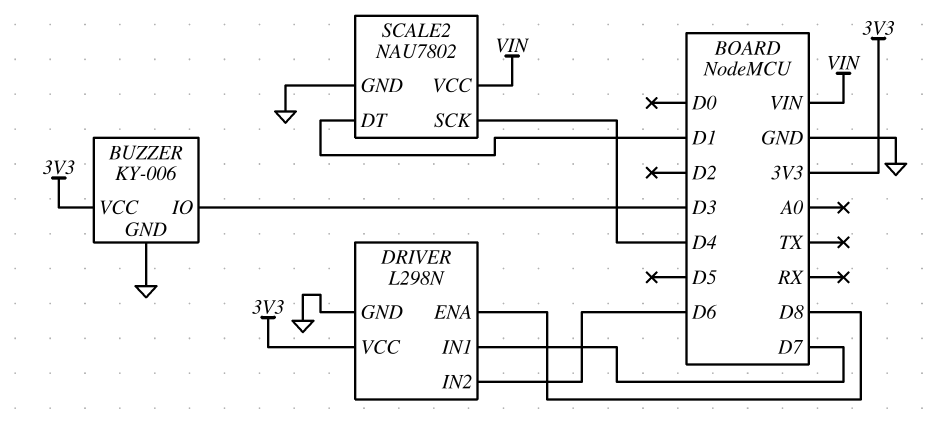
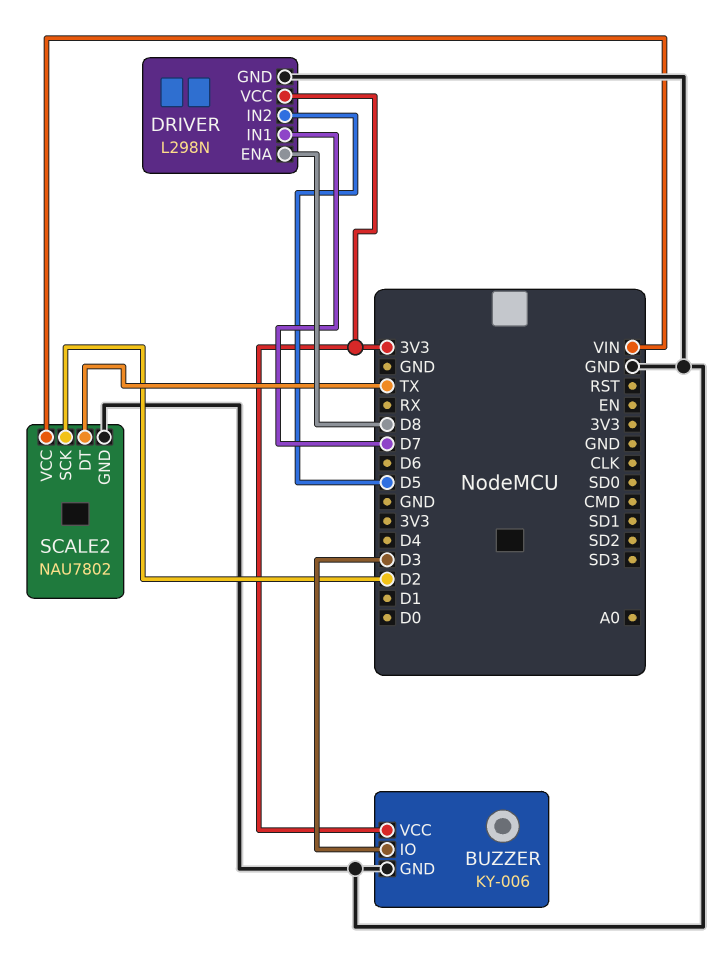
DRIVER pin IN2: D6 -> D5
SCALE2 pin DT: D1 -> TX
SCALE2 pin SCK: D4 -> D2

